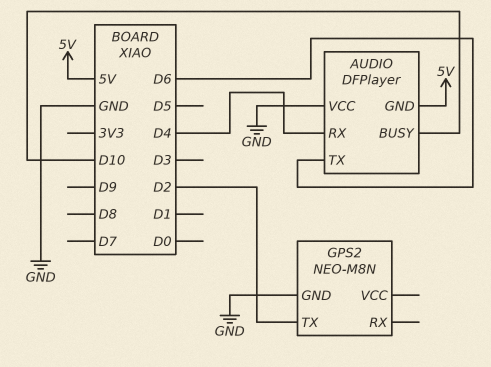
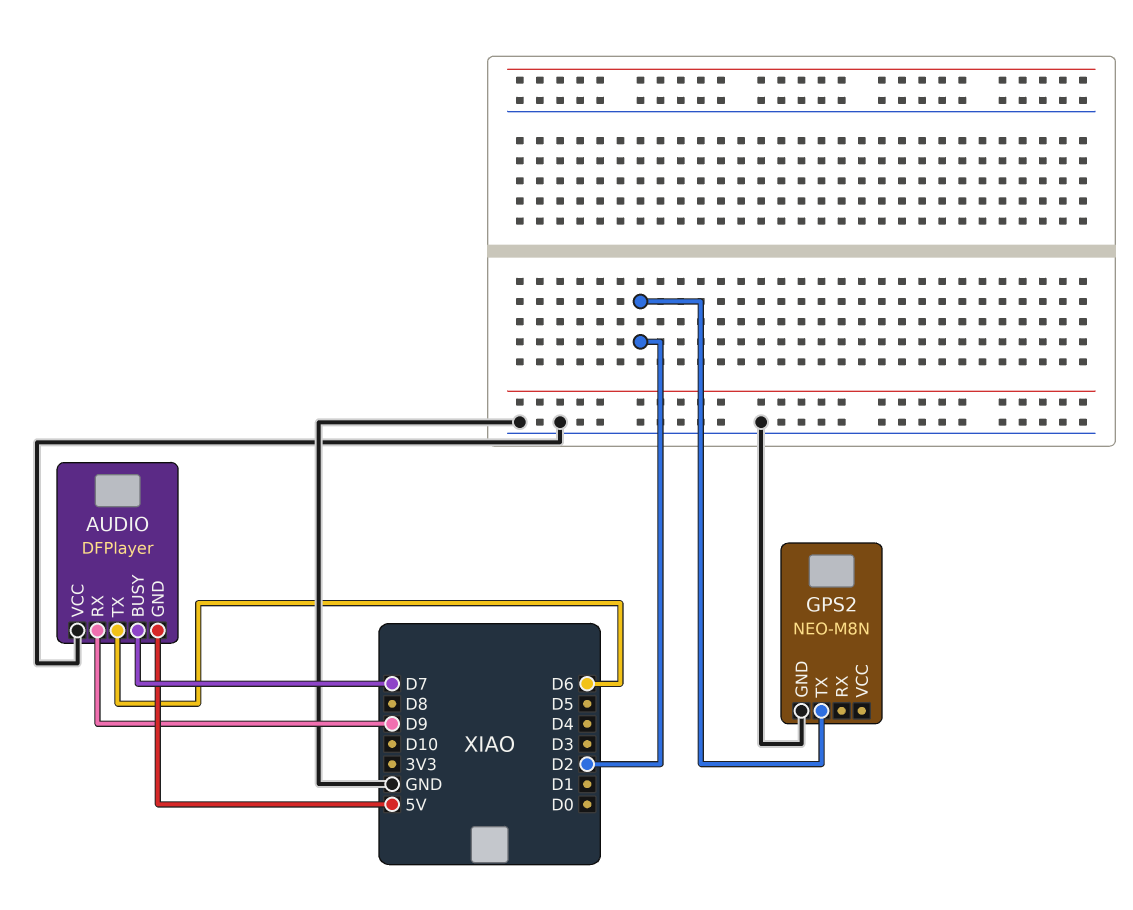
AUDIO pin BUSY: D10 -> D7
AUDIO pin RX: D4 -> D9

